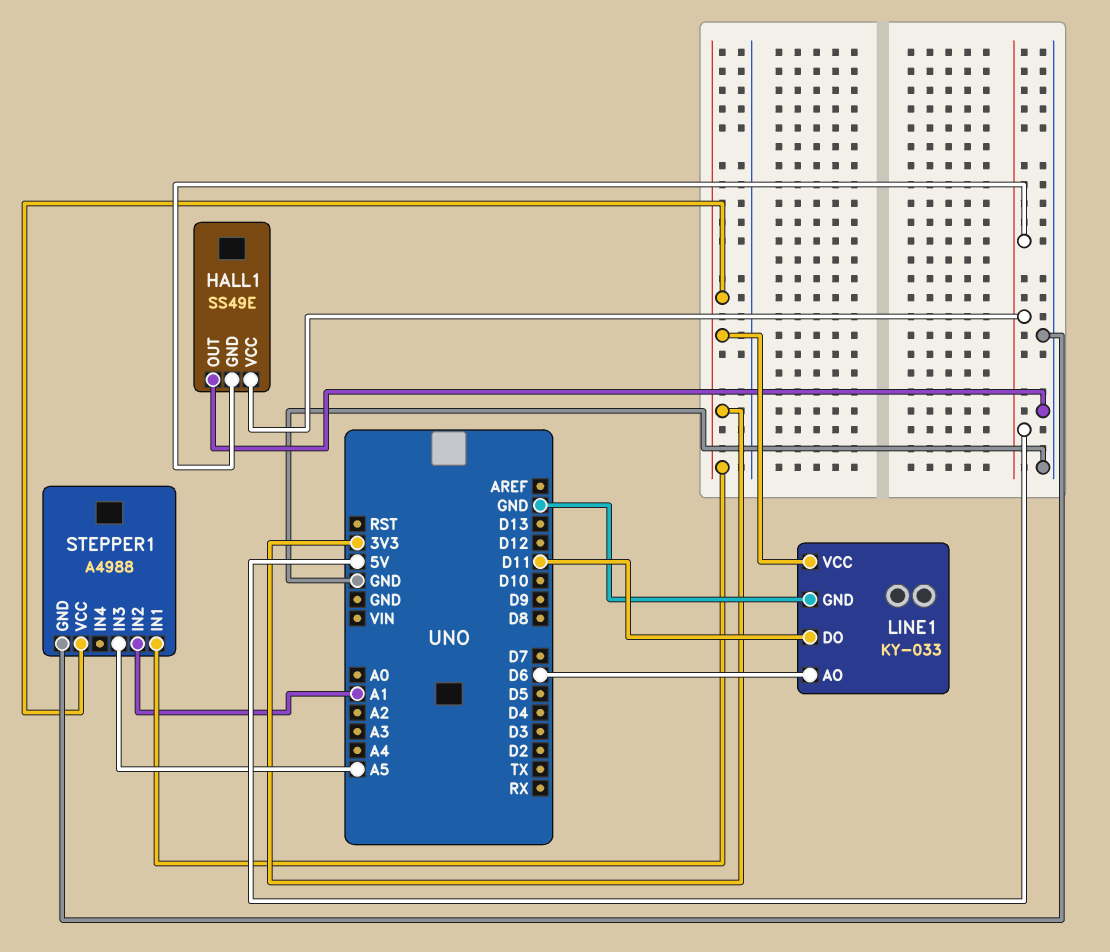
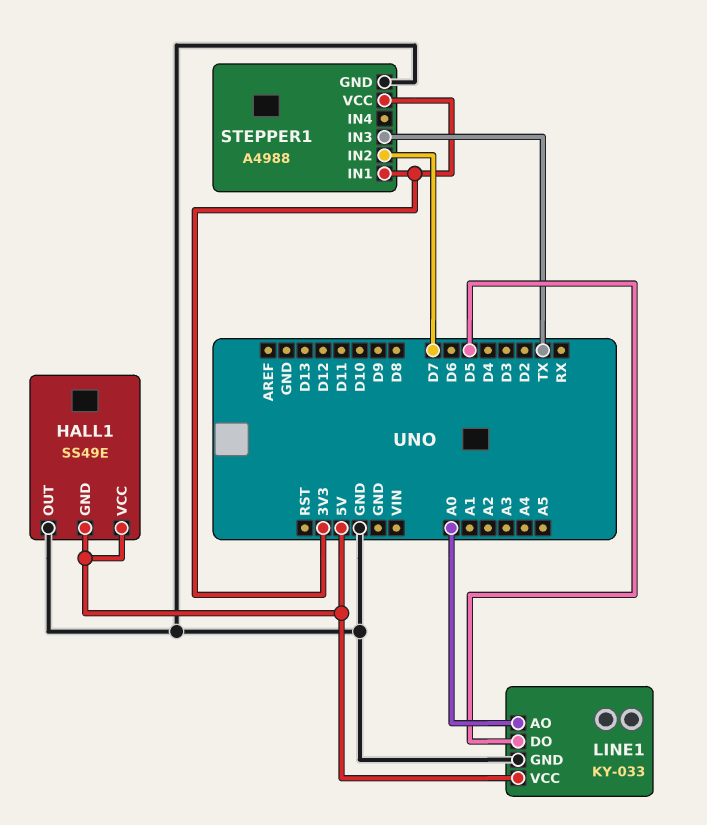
LINE1 pin AO: D6 -> A0
LINE1 pin DO: D11 -> D5
LINE1 pin VCC: 3V3 -> 5V
STEPPER1 pin IN2: A1 -> D7
STEPPER1 pin IN3: A5 -> TX

